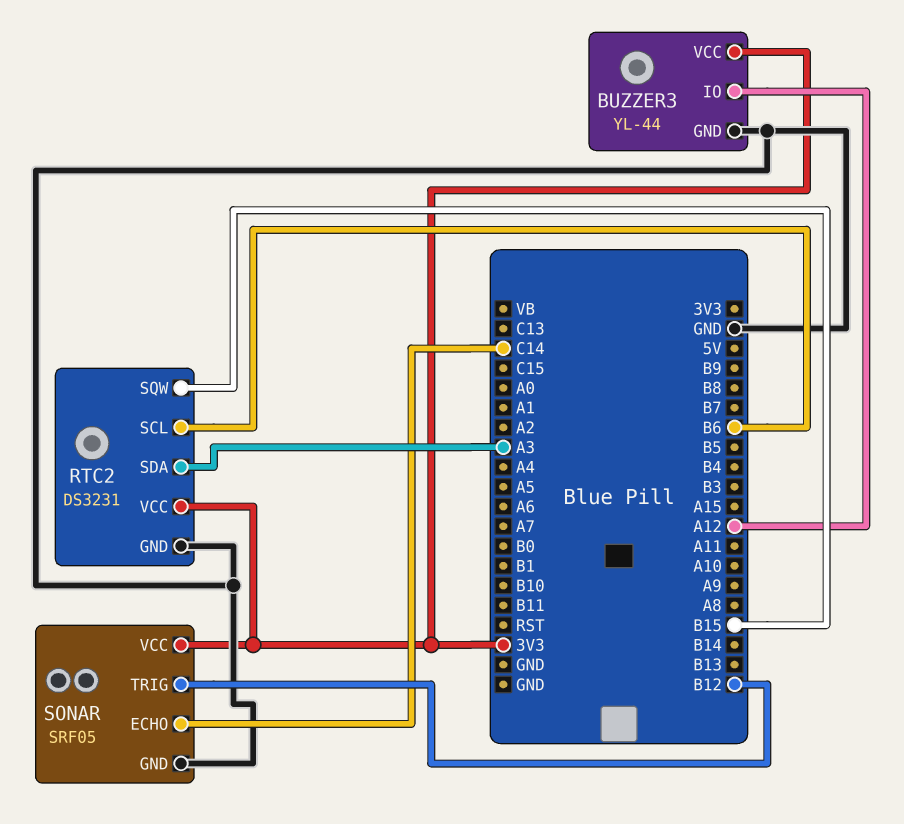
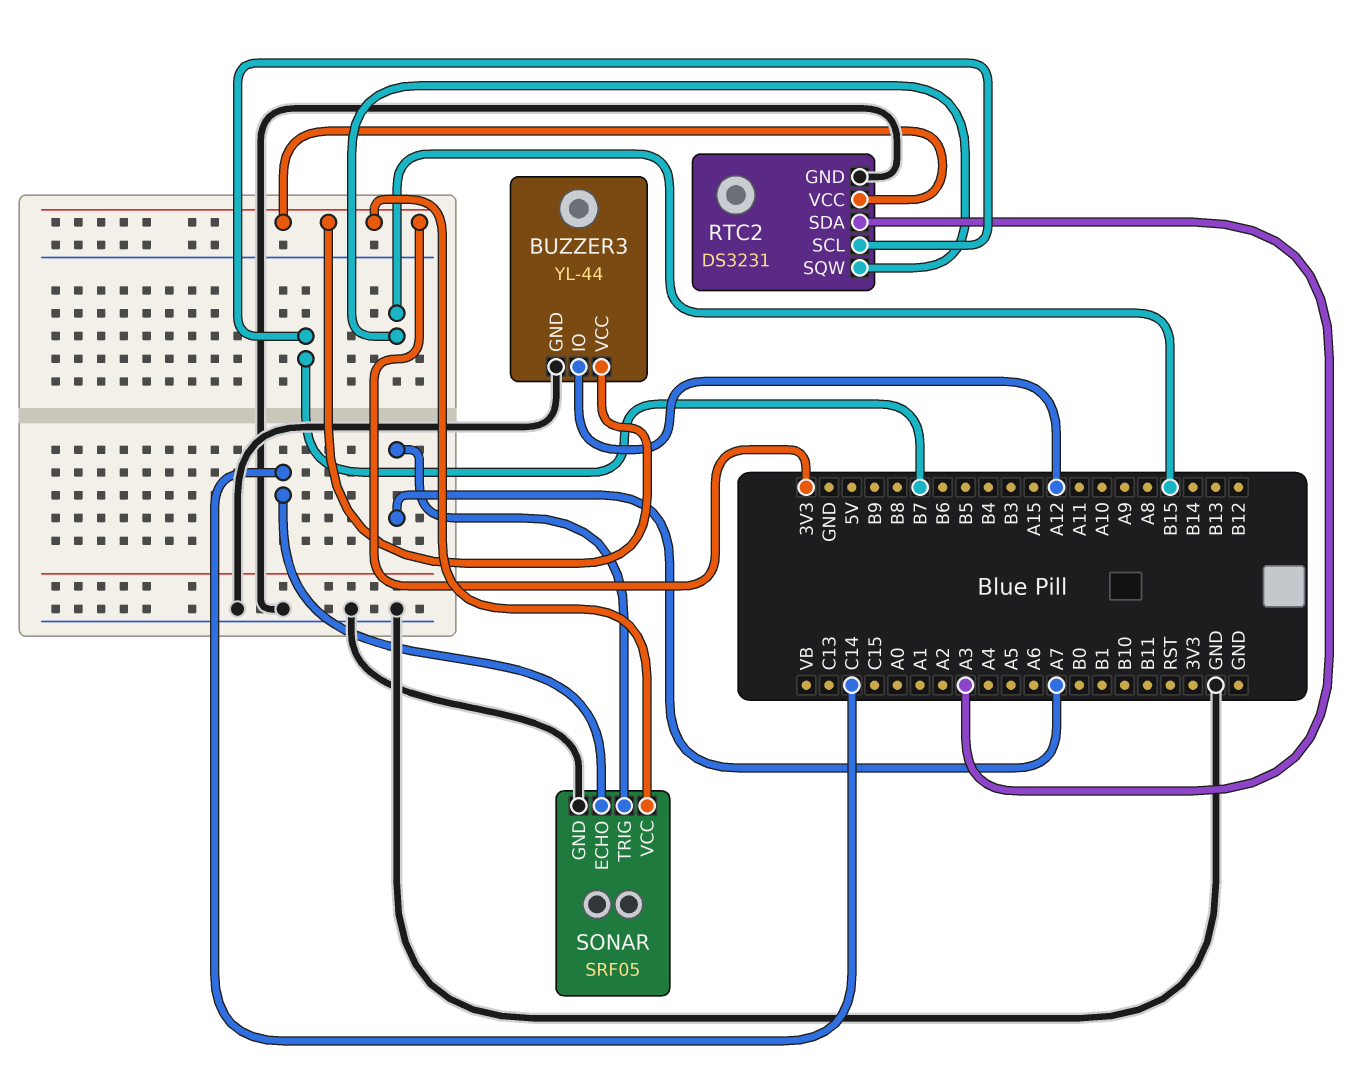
RTC2 pin SCL: B6 -> B7
SONAR pin TRIG: B12 -> A7

